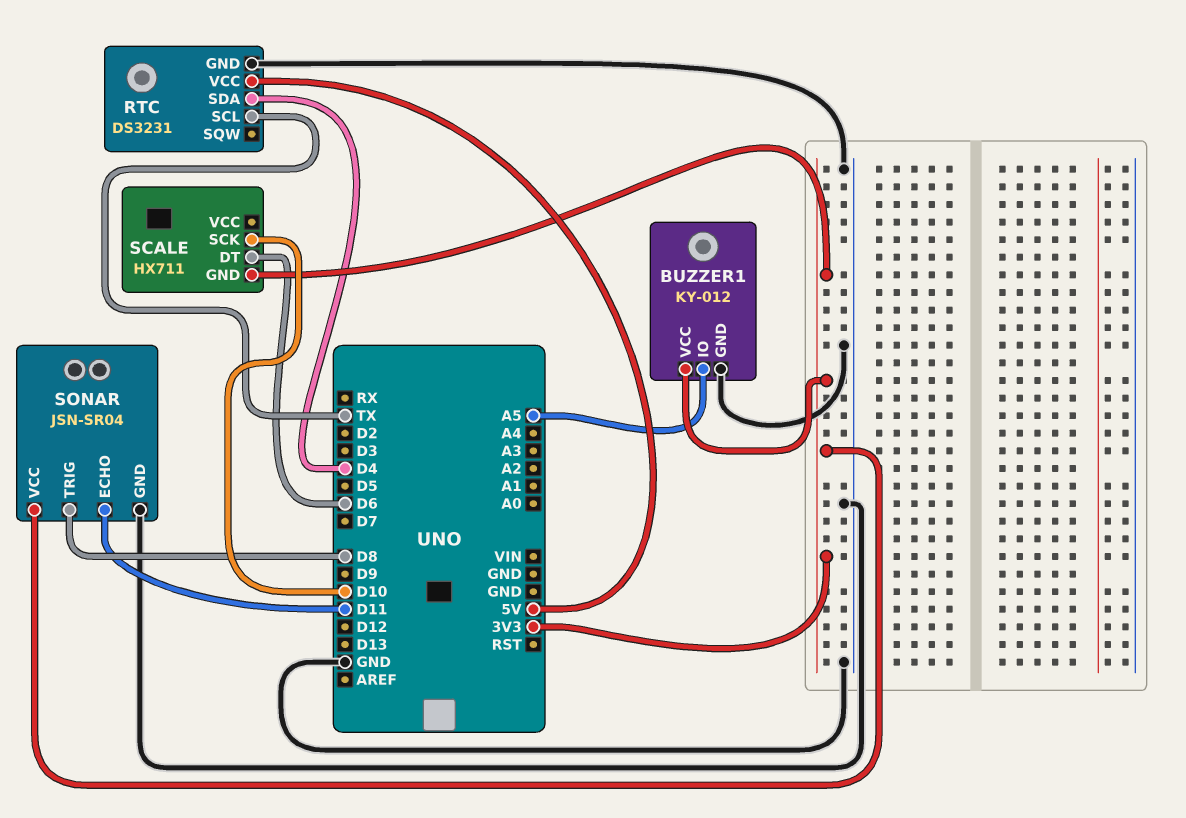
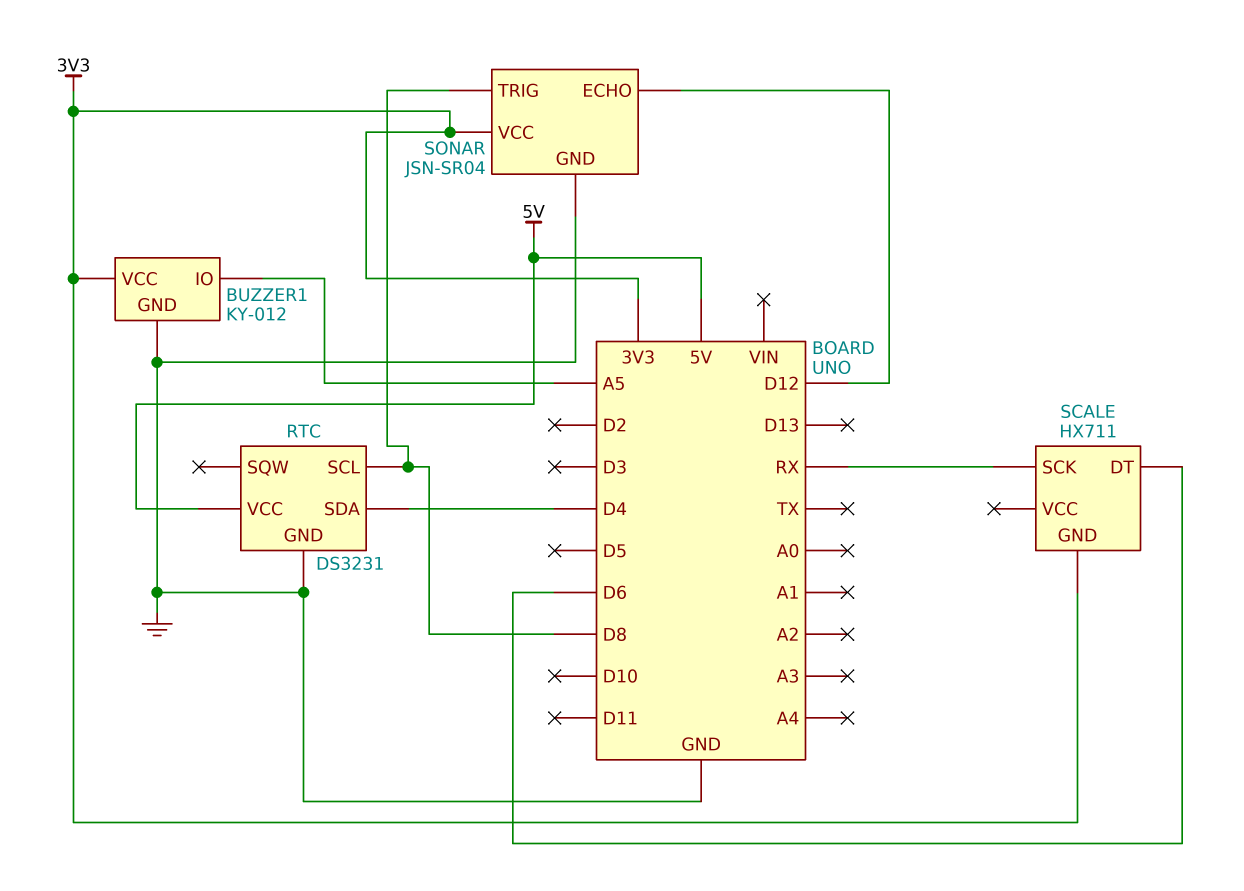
RTC pin SCL: TX -> D8
SCALE pin SCK: D10 -> RX
SONAR pin ECHO: D11 -> D12

